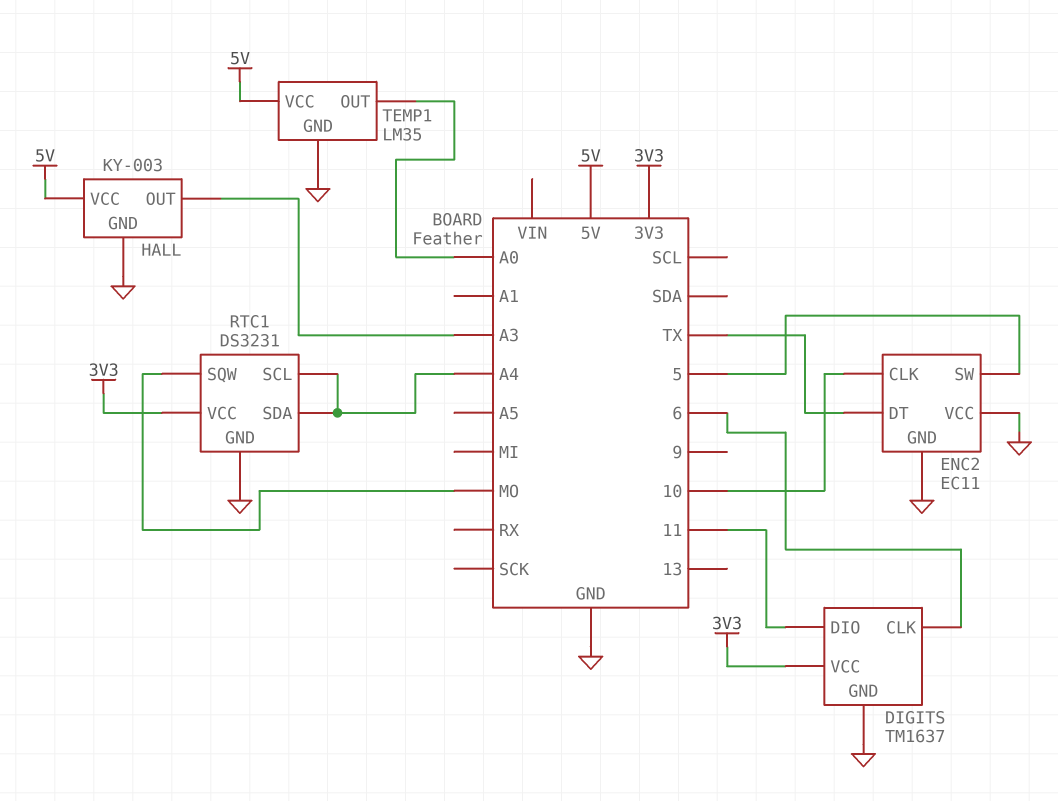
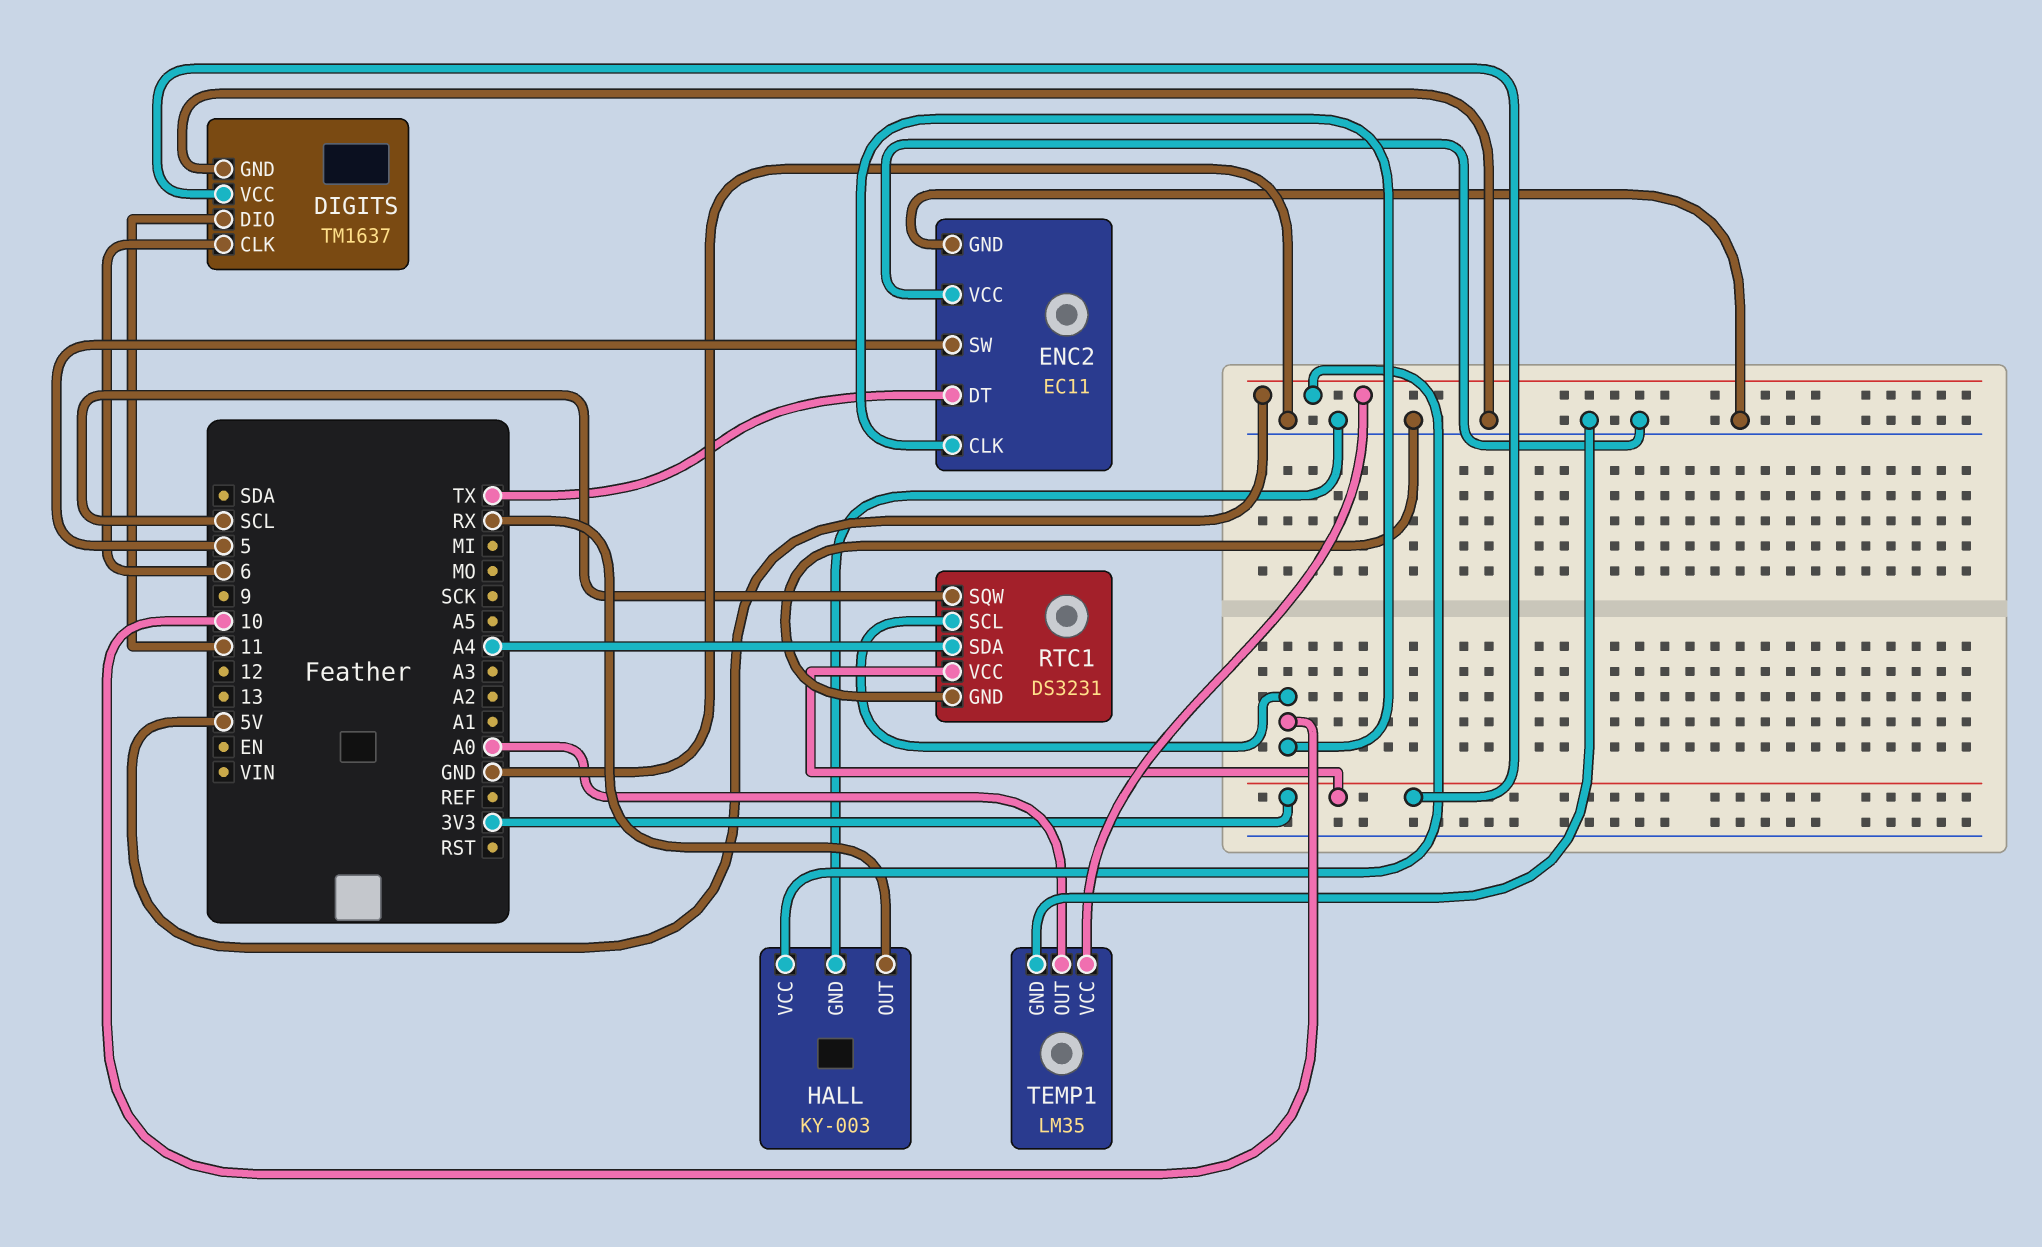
HALL pin OUT: A3 -> RX
RTC1 pin SCL: A4 -> 10
RTC1 pin SQW: MO -> SCL

